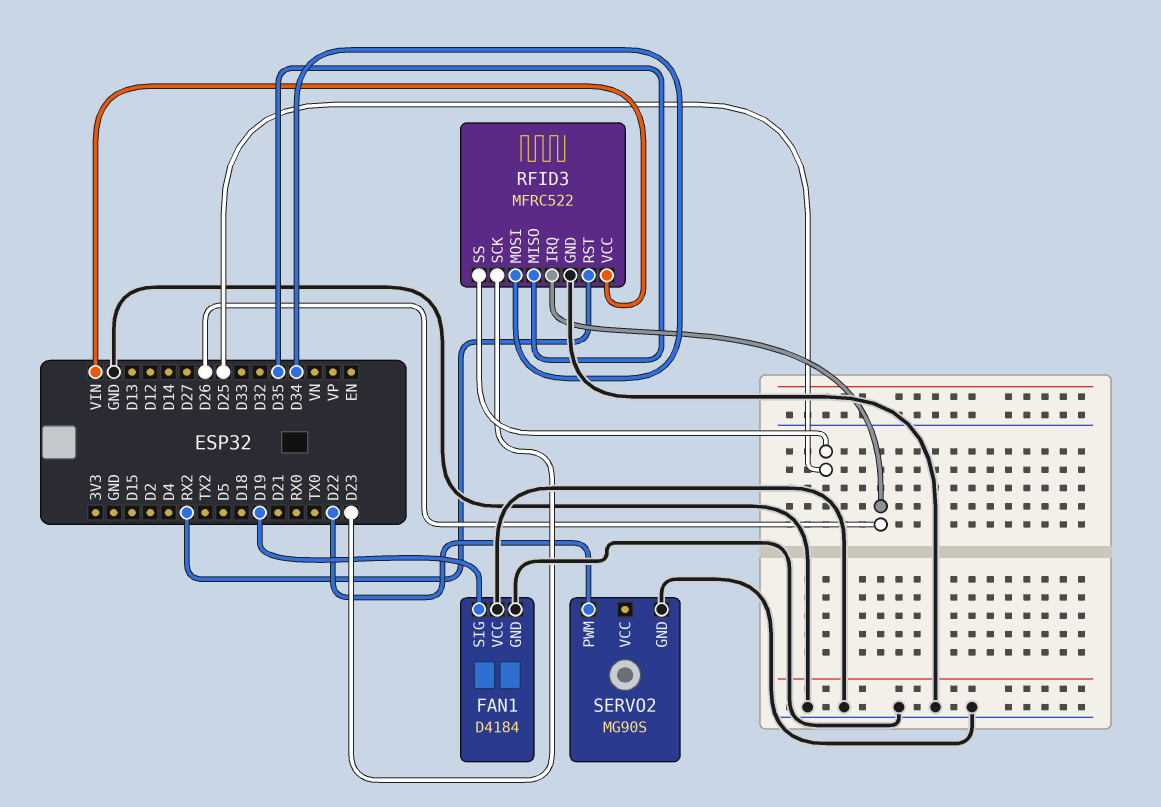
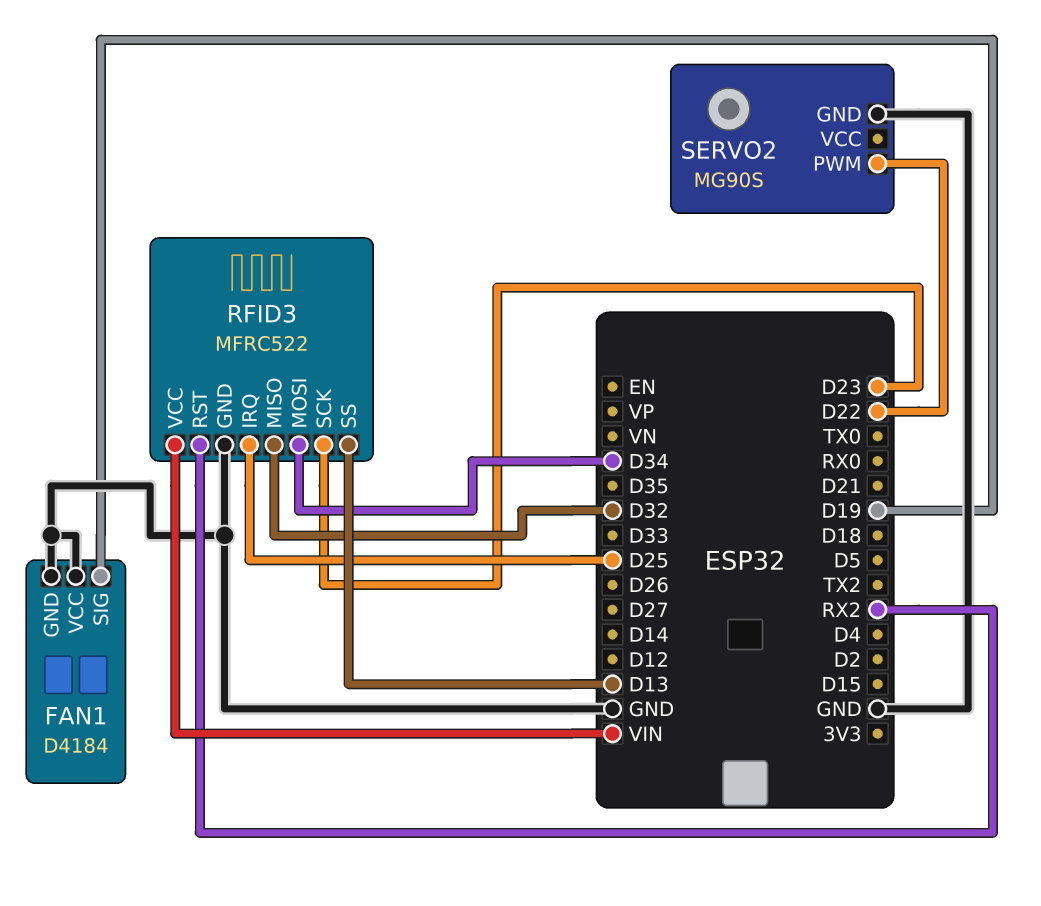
RFID3 pin IRQ: D26 -> D25
RFID3 pin MISO: D35 -> D32
RFID3 pin SS: D25 -> D13

